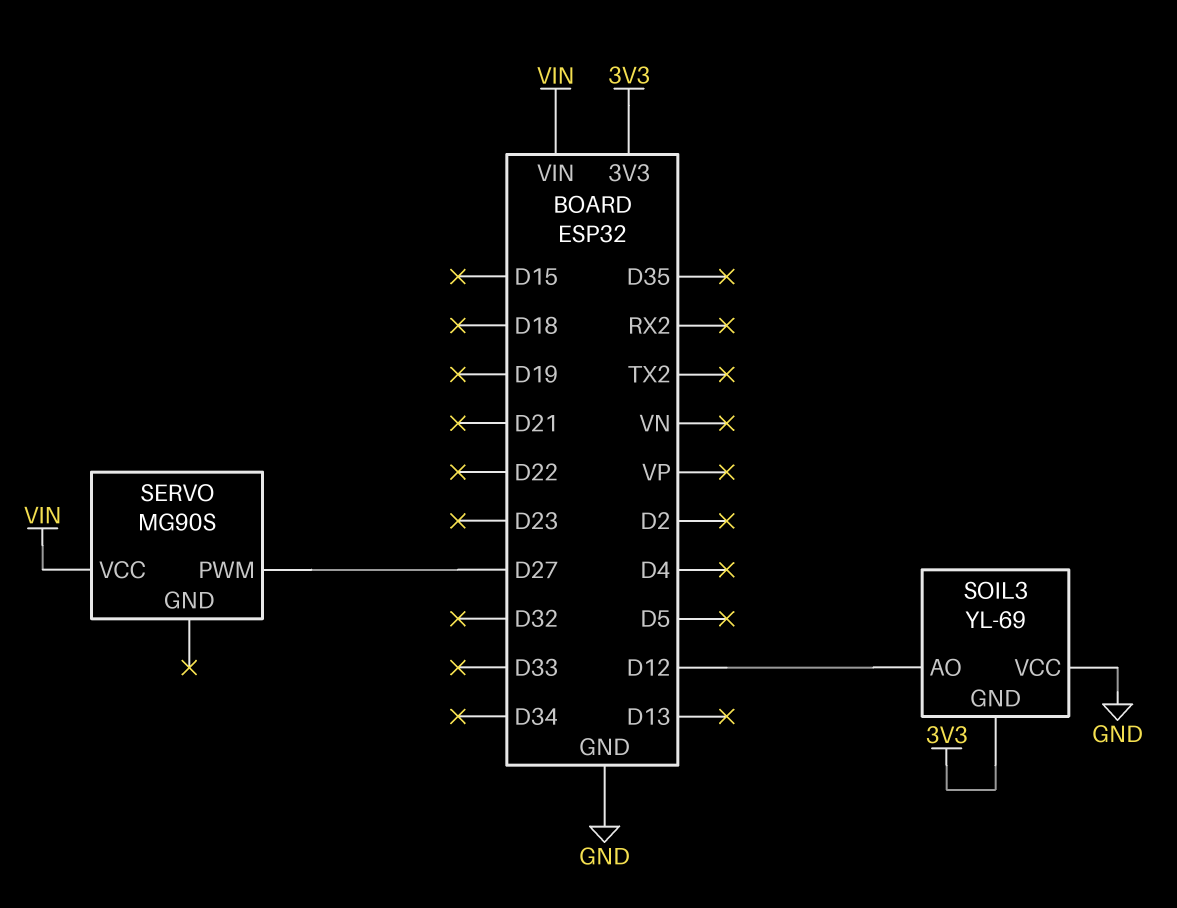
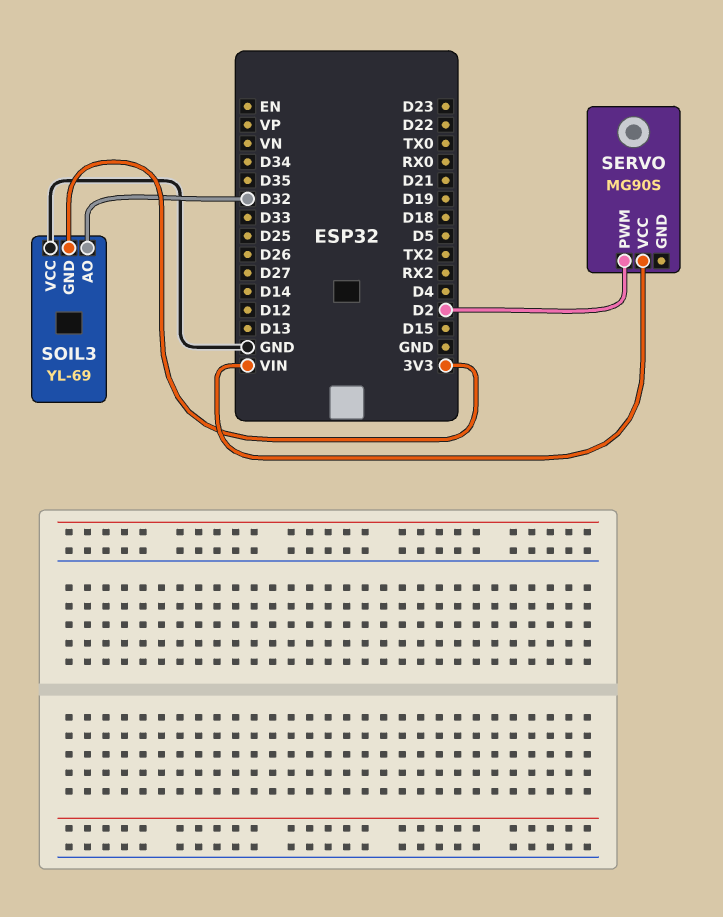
SERVO pin PWM: D27 -> D2
SOIL3 pin AO: D12 -> D32

